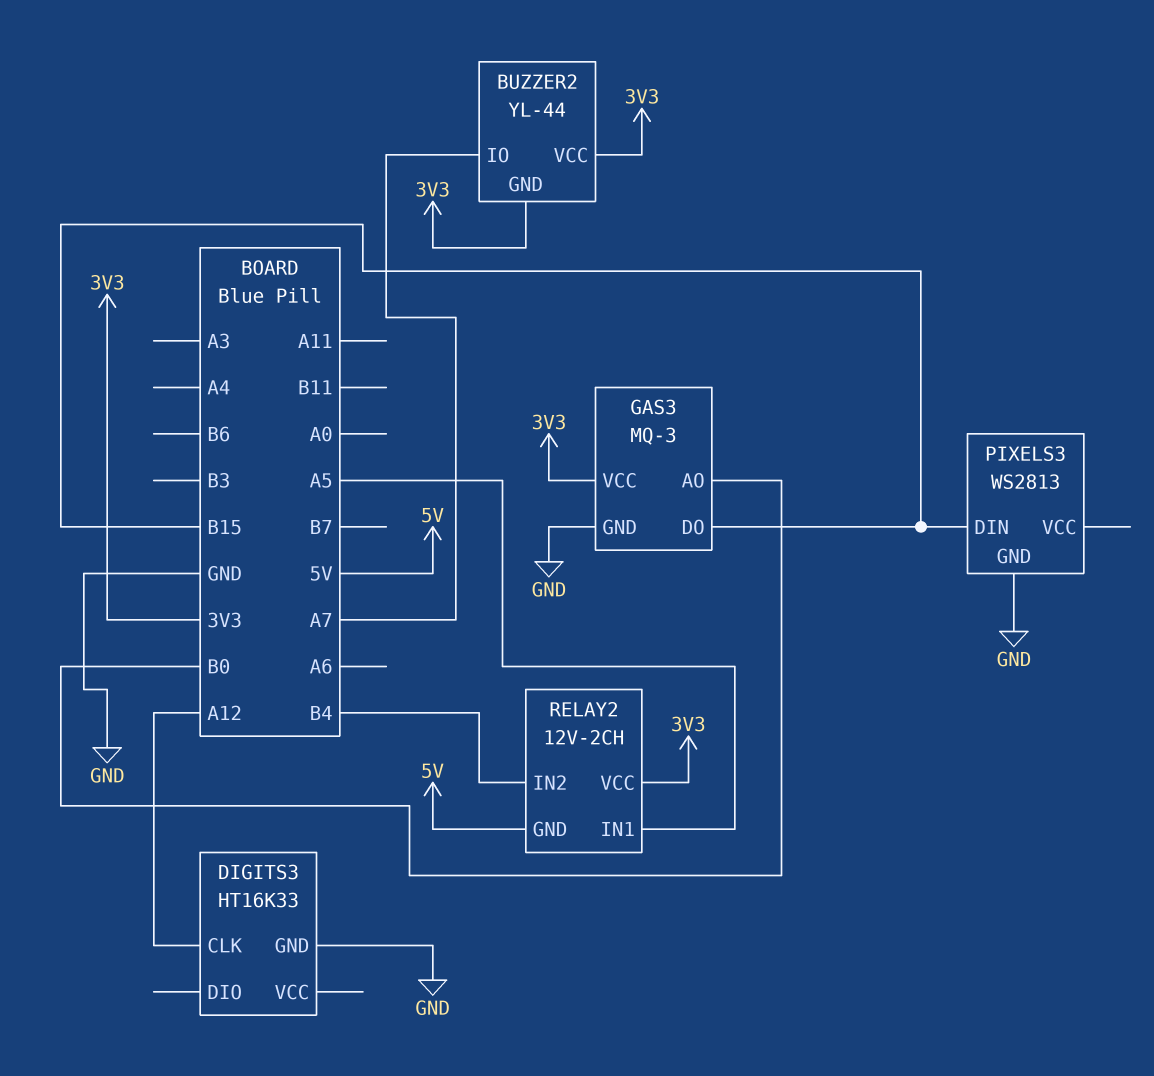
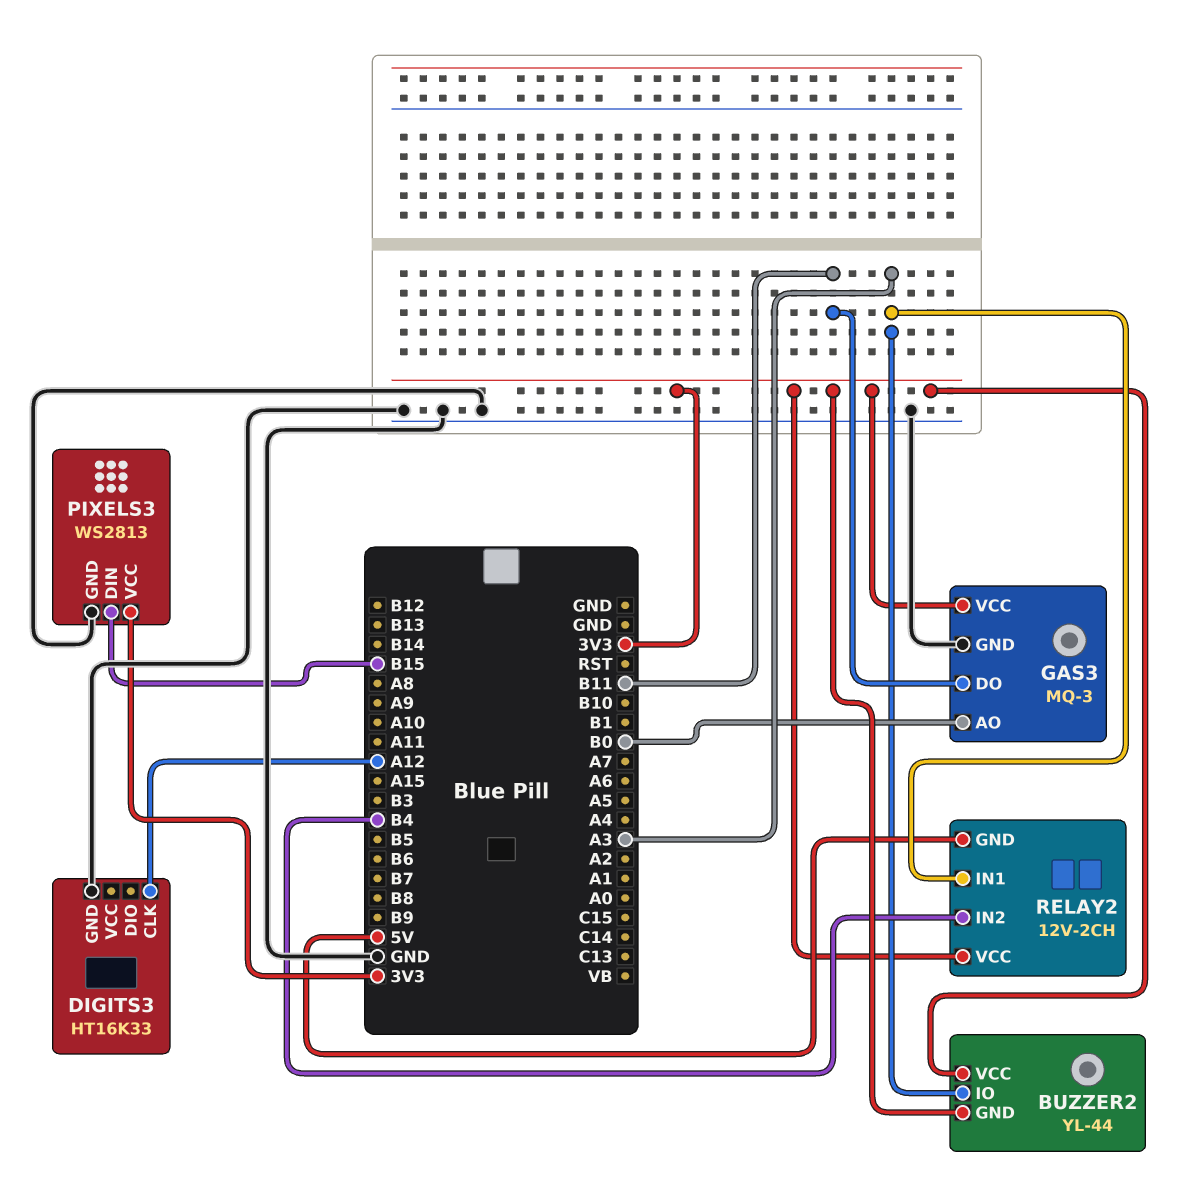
BUZZER2 pin IO: A7 -> A3
GAS3 pin DO: B15 -> B11
PIXELS3 pin VCC: none -> 3V3
RELAY2 pin IN1: A5 -> A3

